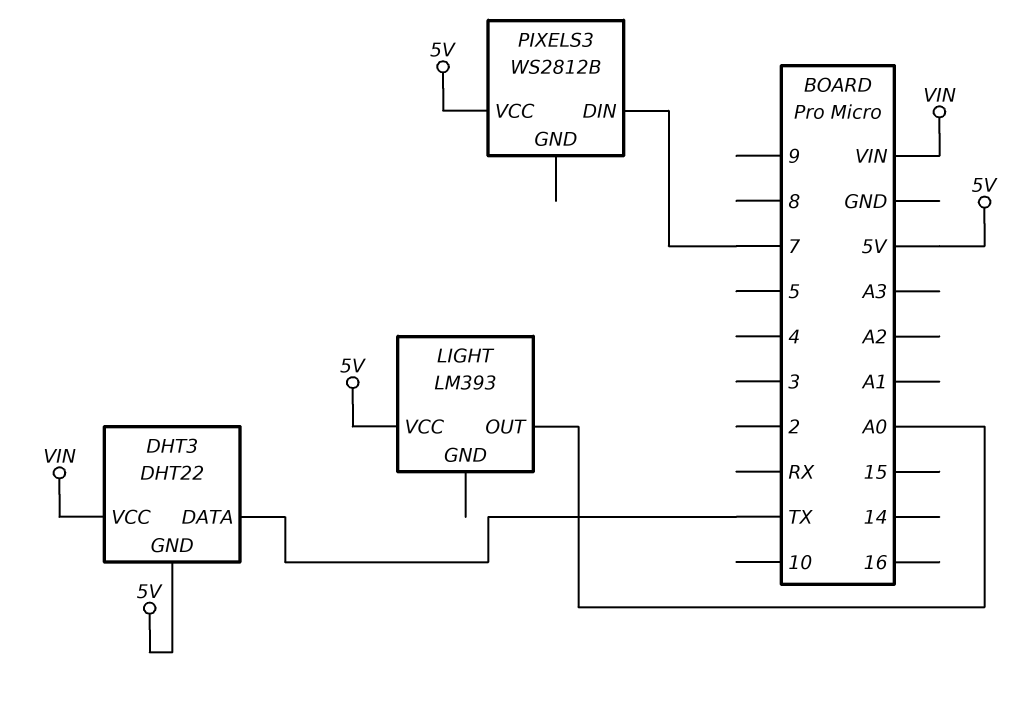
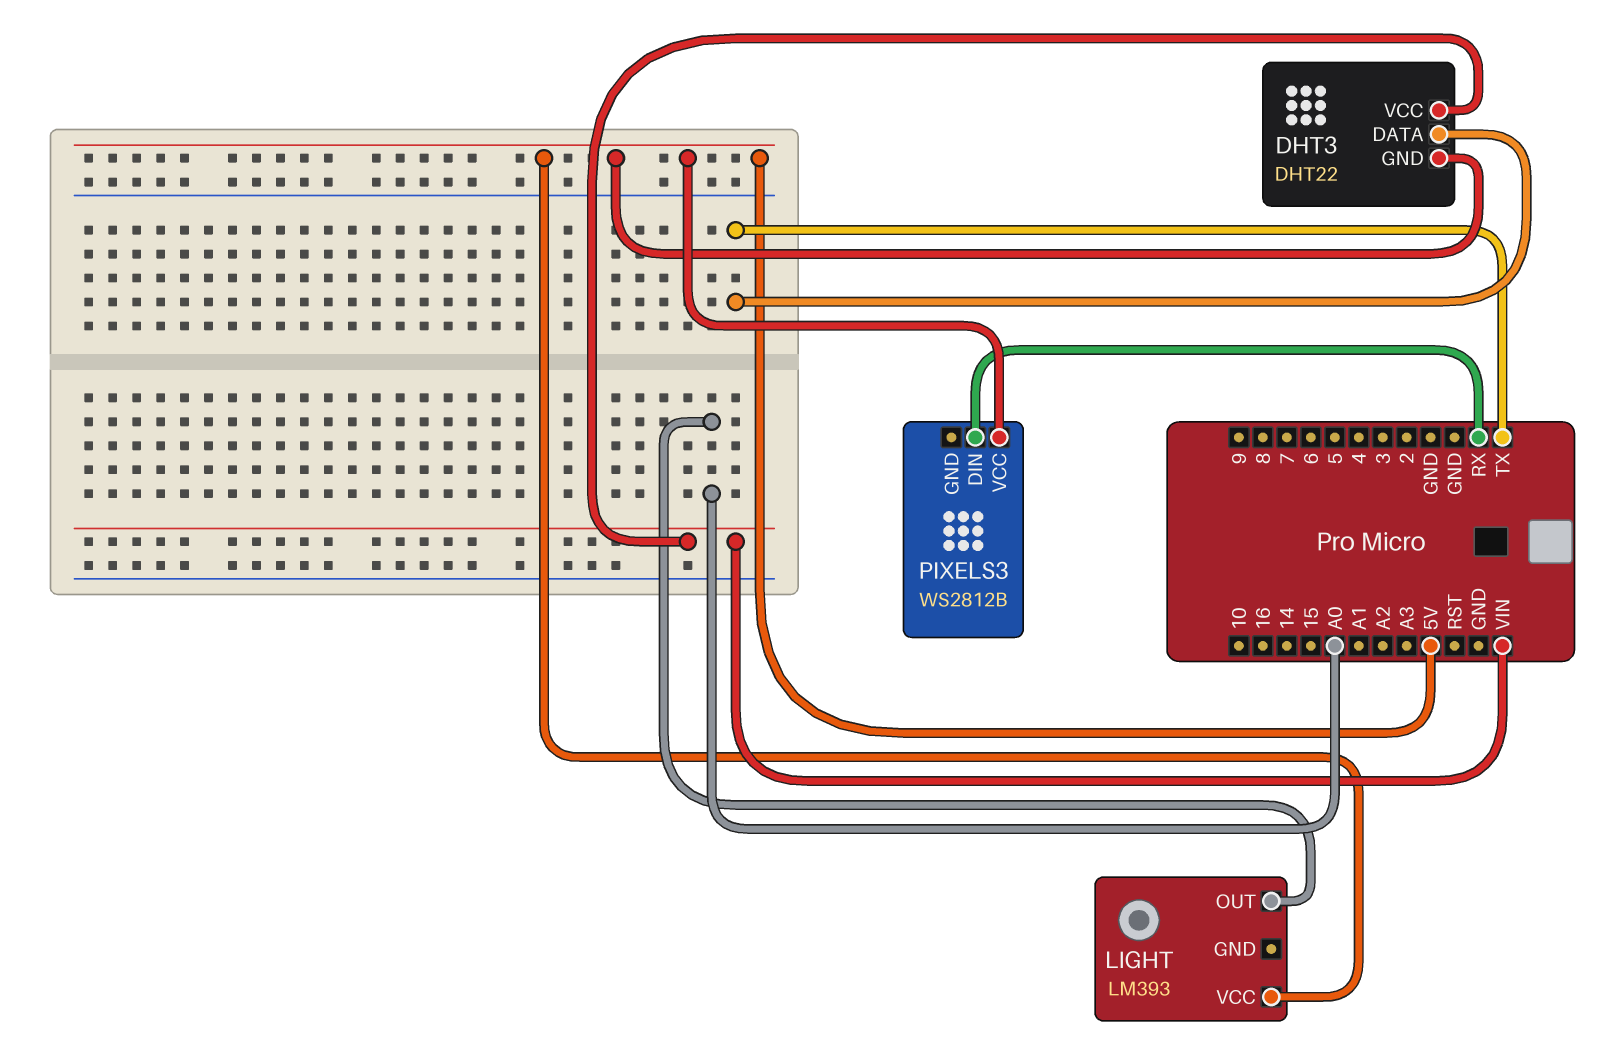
PIXELS3 pin DIN: 7 -> RX

